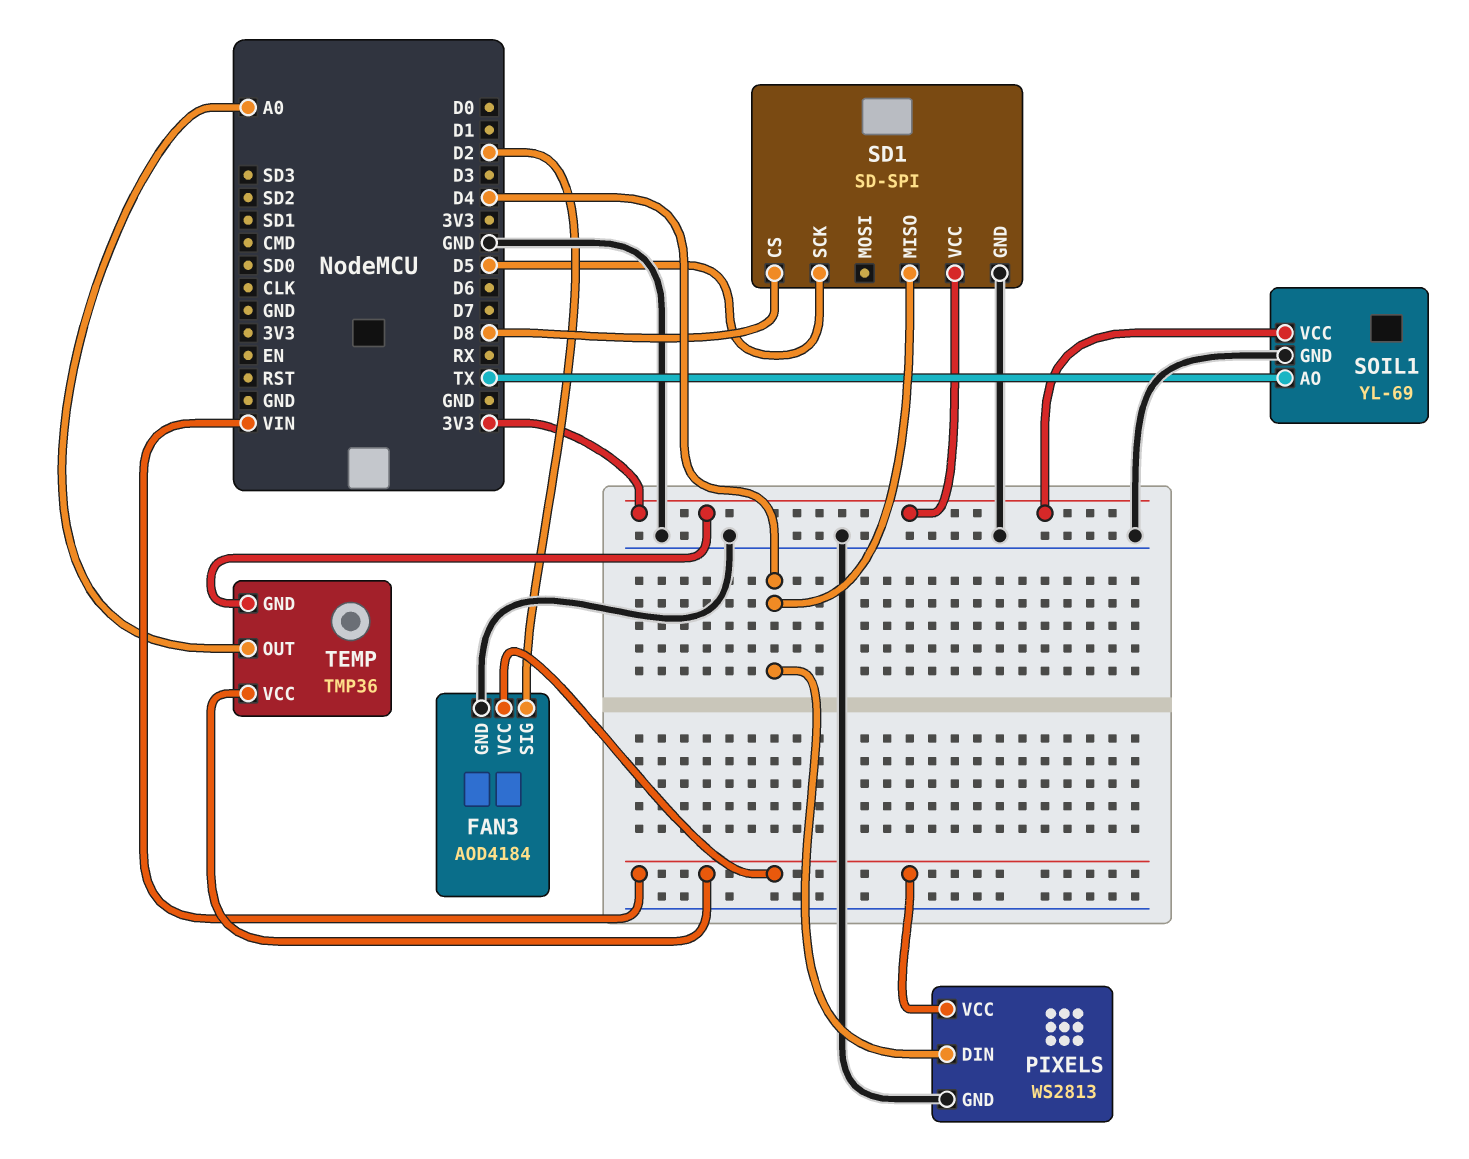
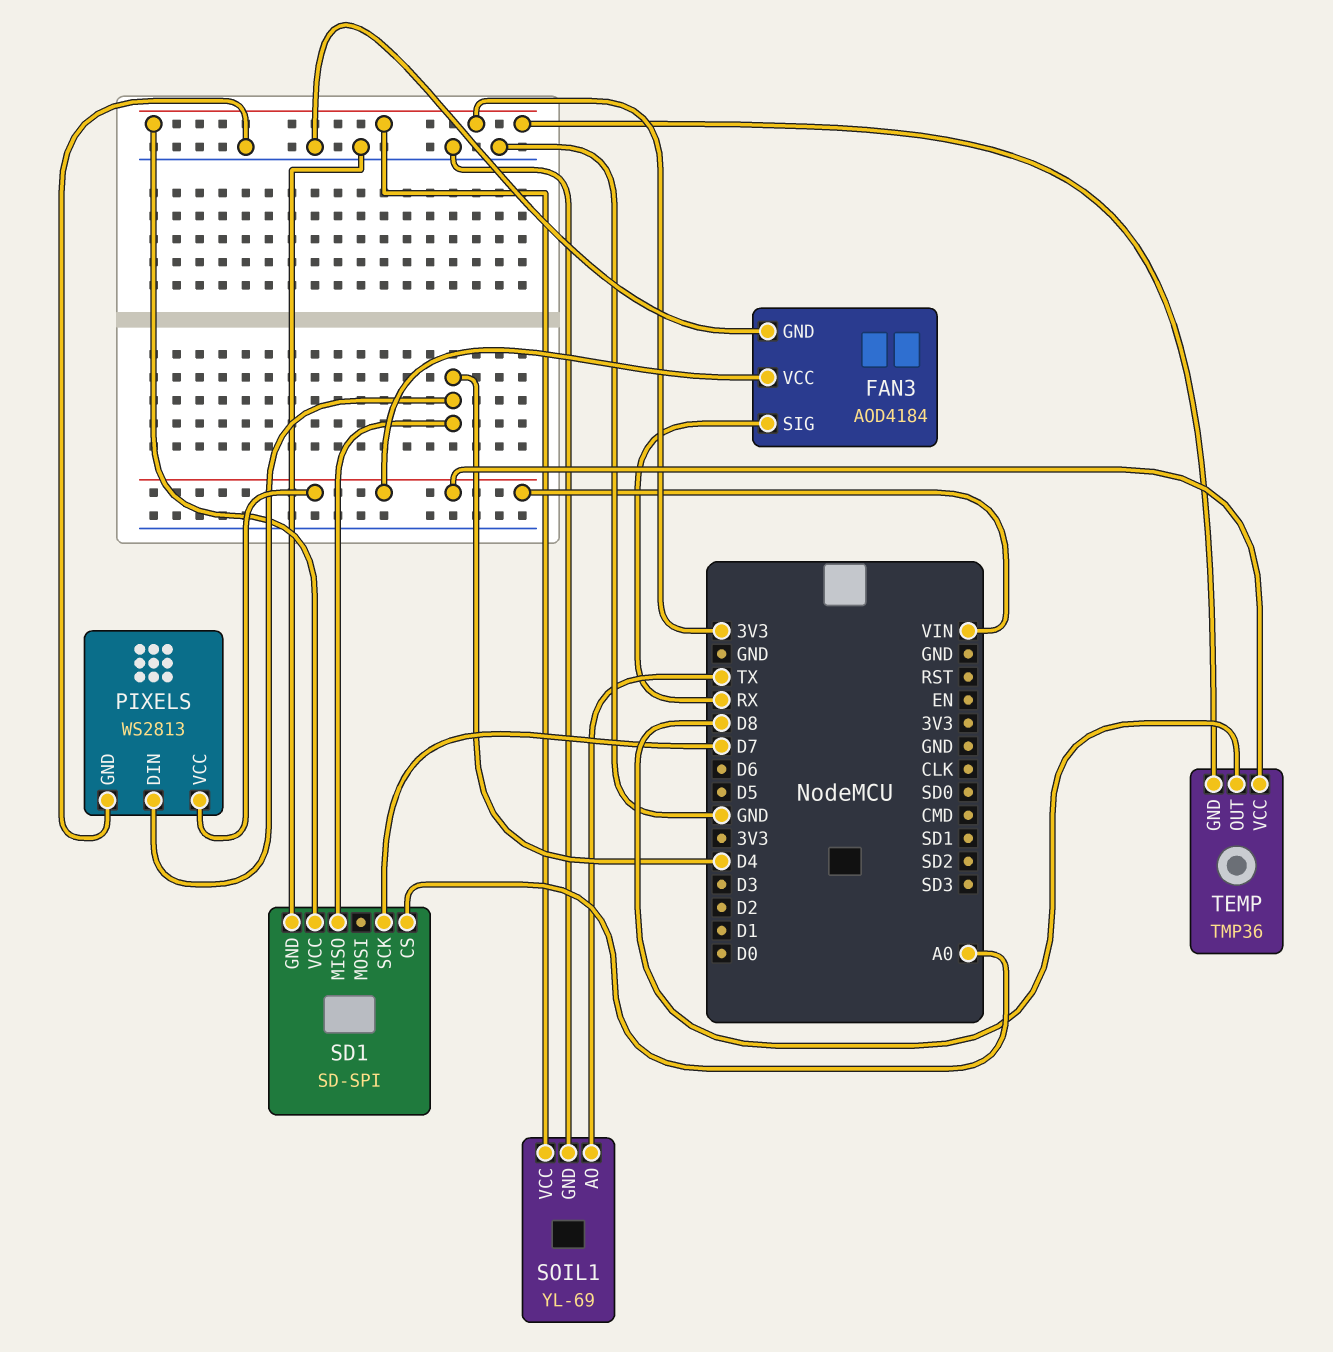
FAN3 pin SIG: D2 -> RX
SD1 pin CS: D8 -> A0
SD1 pin SCK: D5 -> D7
TEMP pin OUT: A0 -> D8

